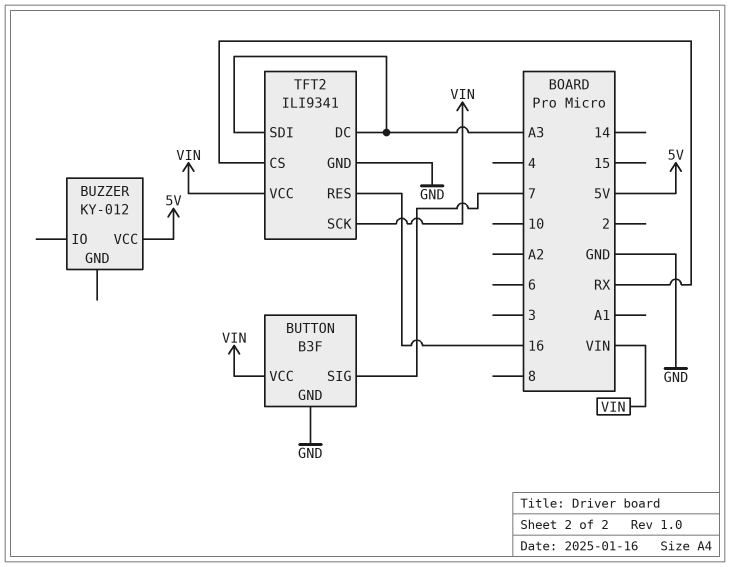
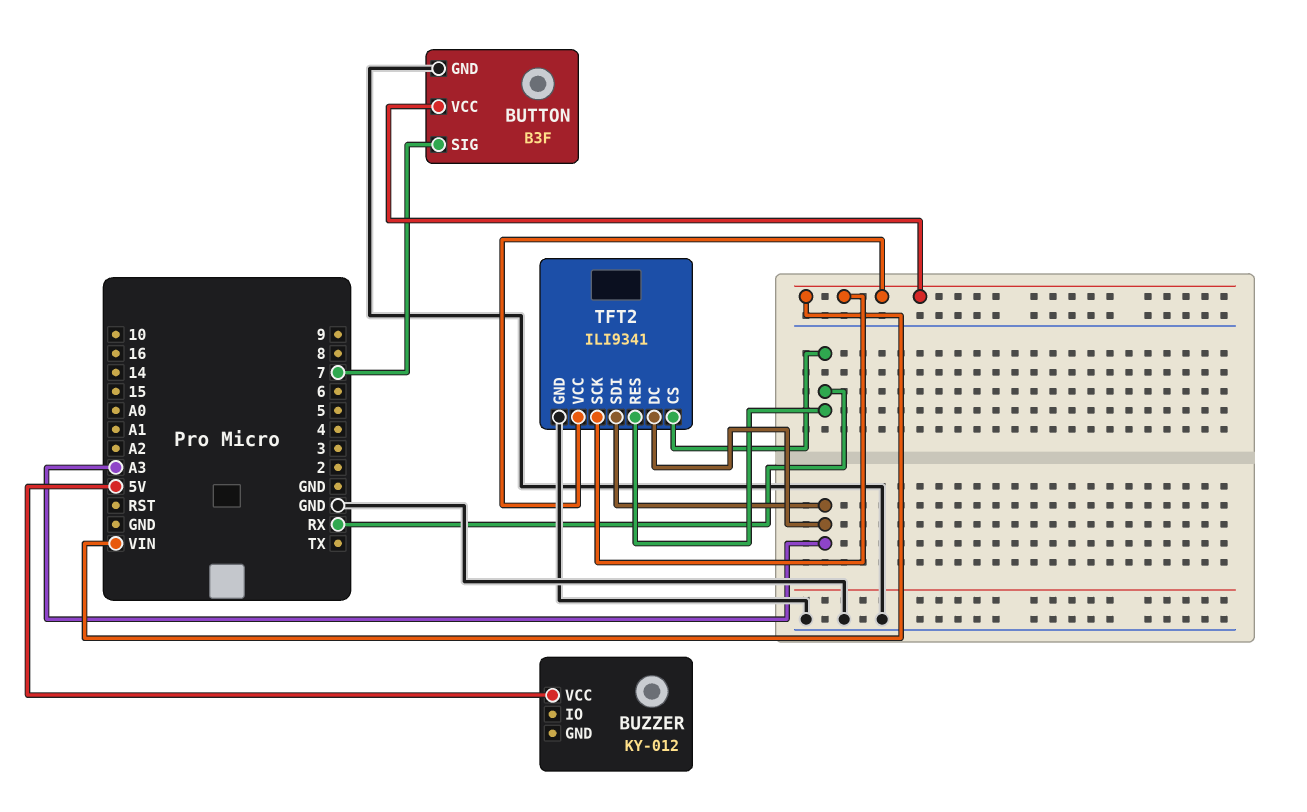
TFT2 pin RES: 16 -> RX

